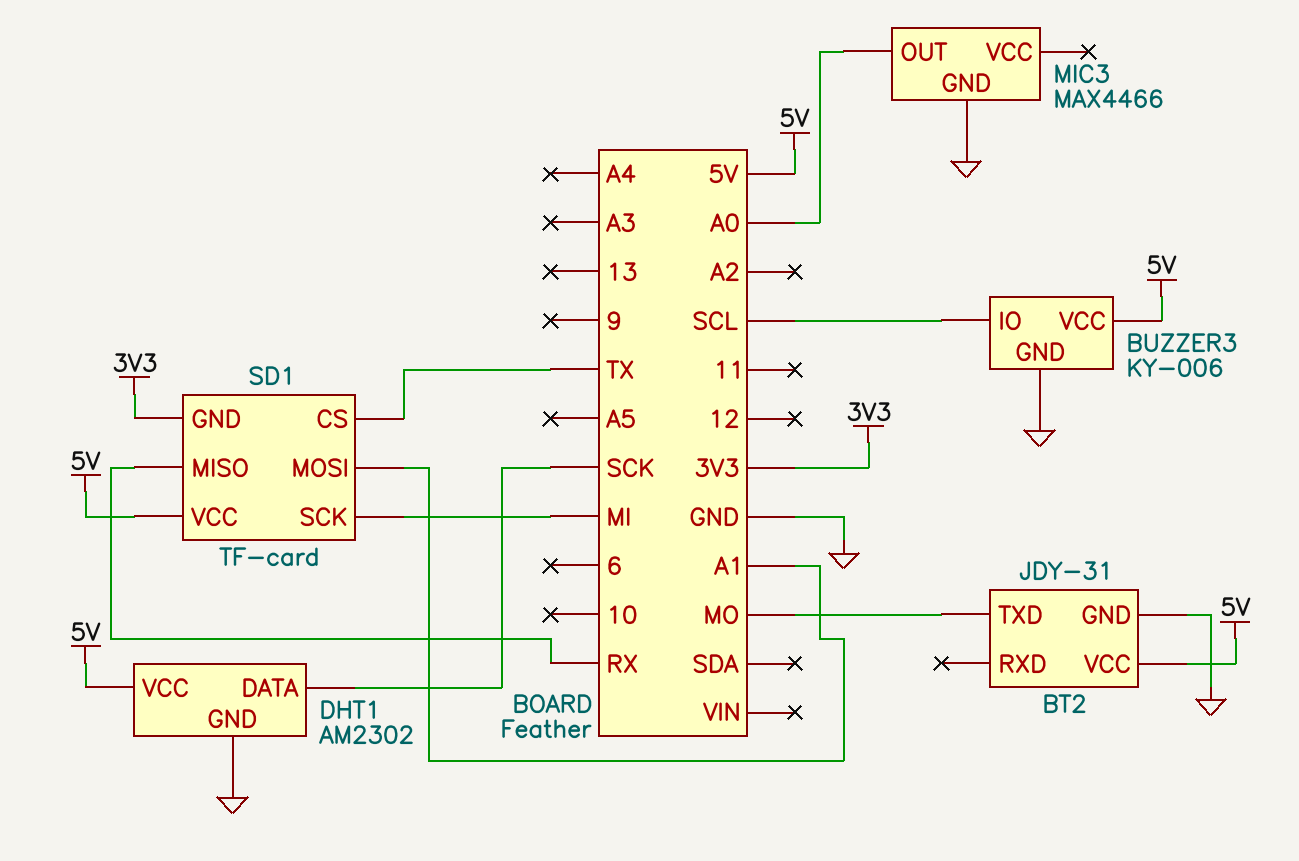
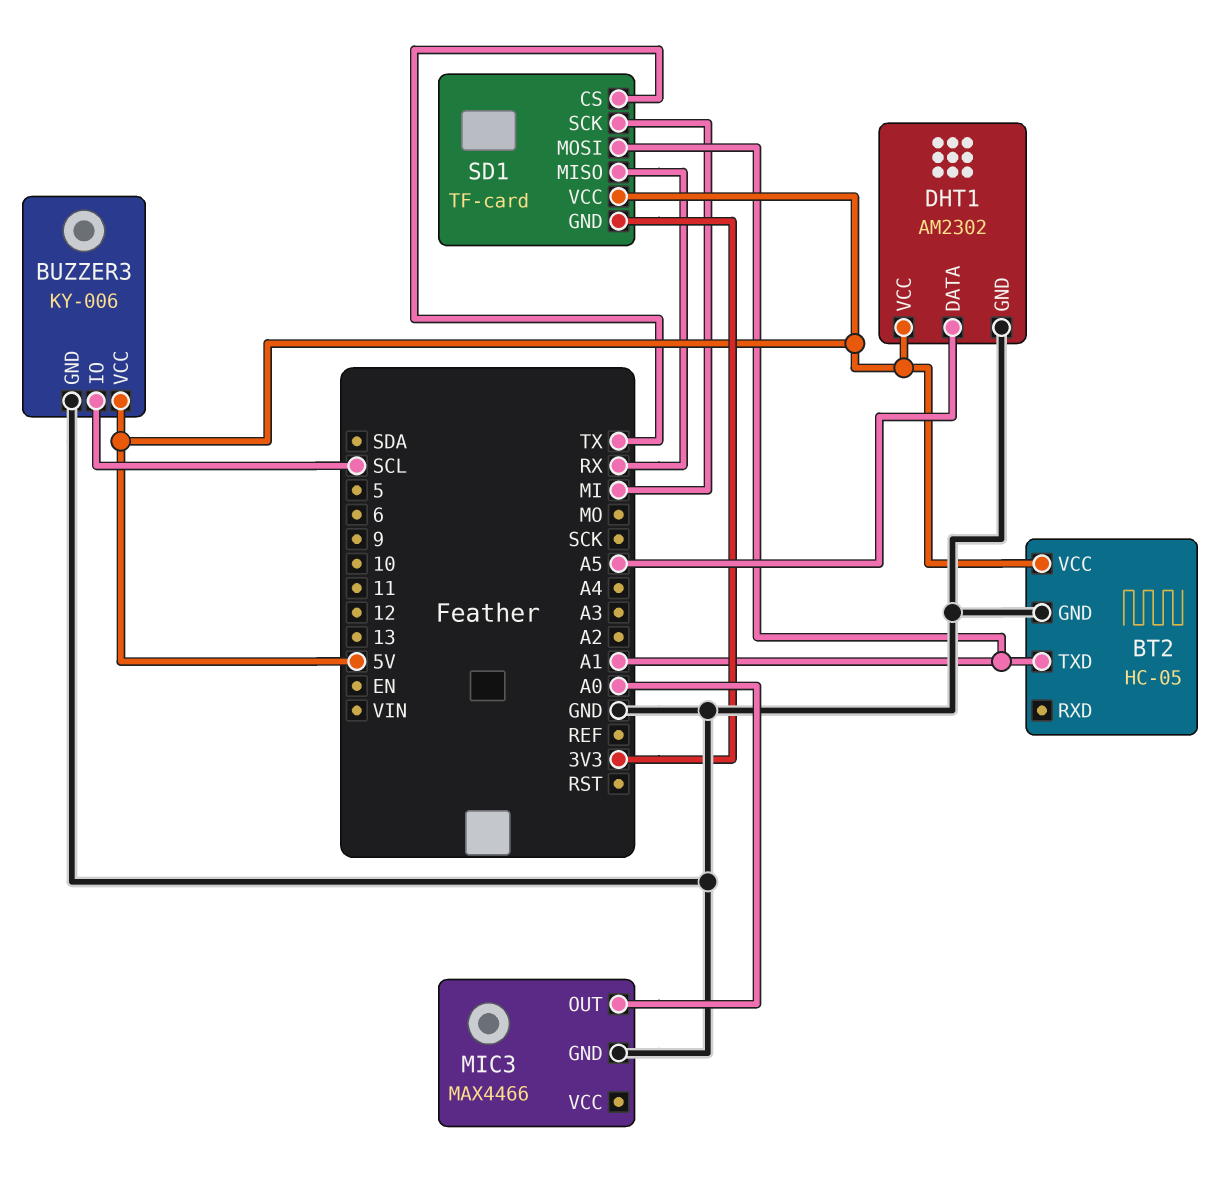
BT2: JDY-31 -> HC-05
BT2 pin TXD: MO -> A1
DHT1 pin DATA: SCK -> A5

